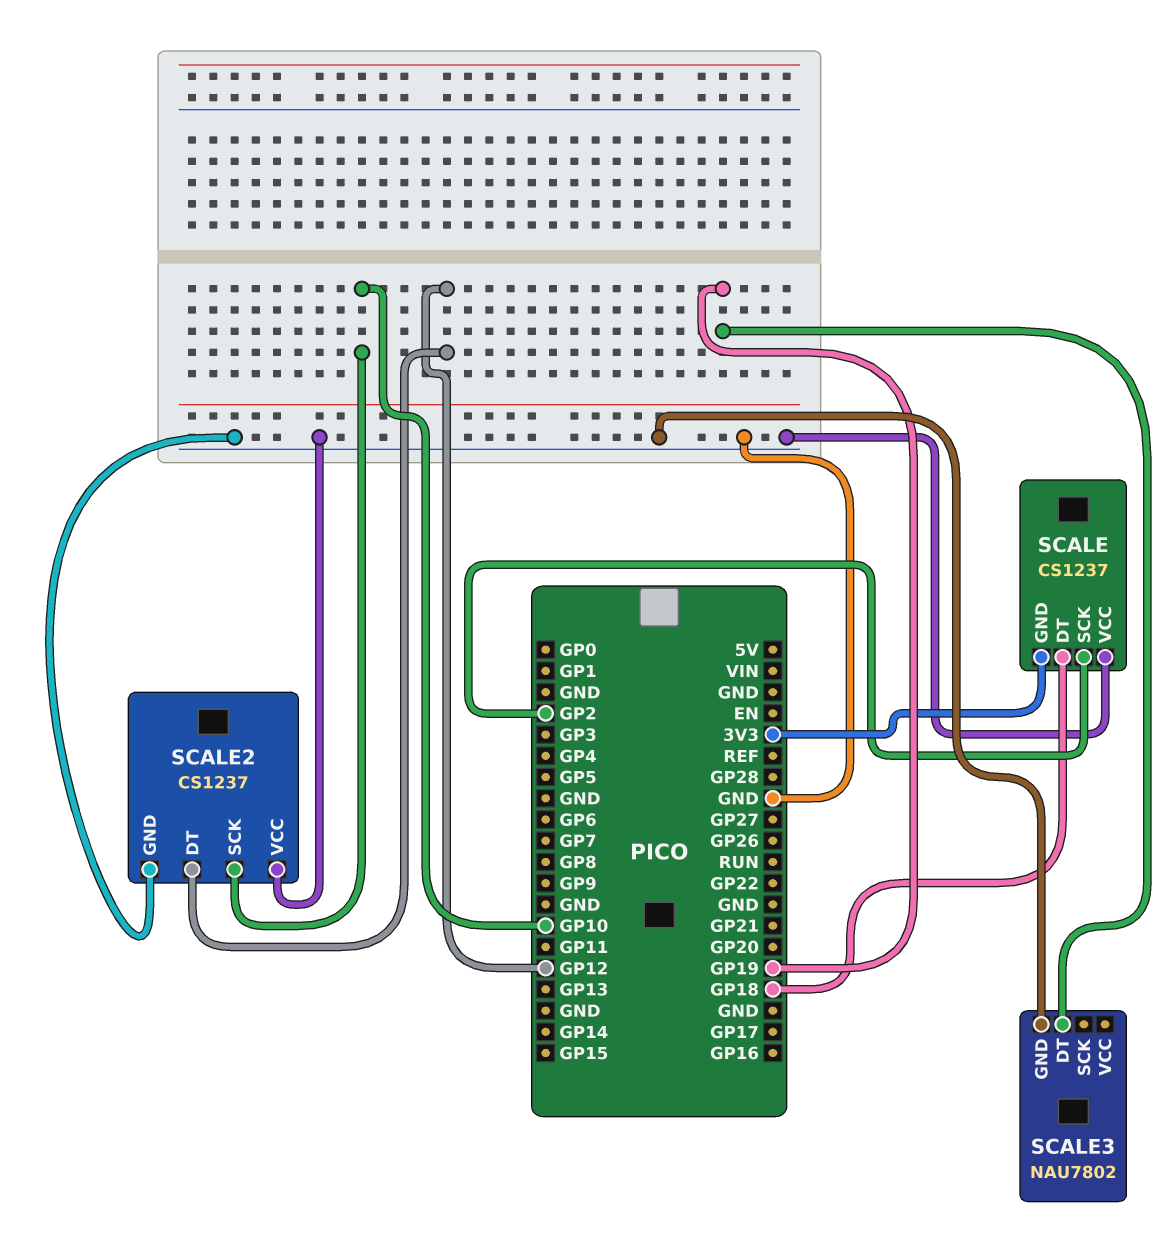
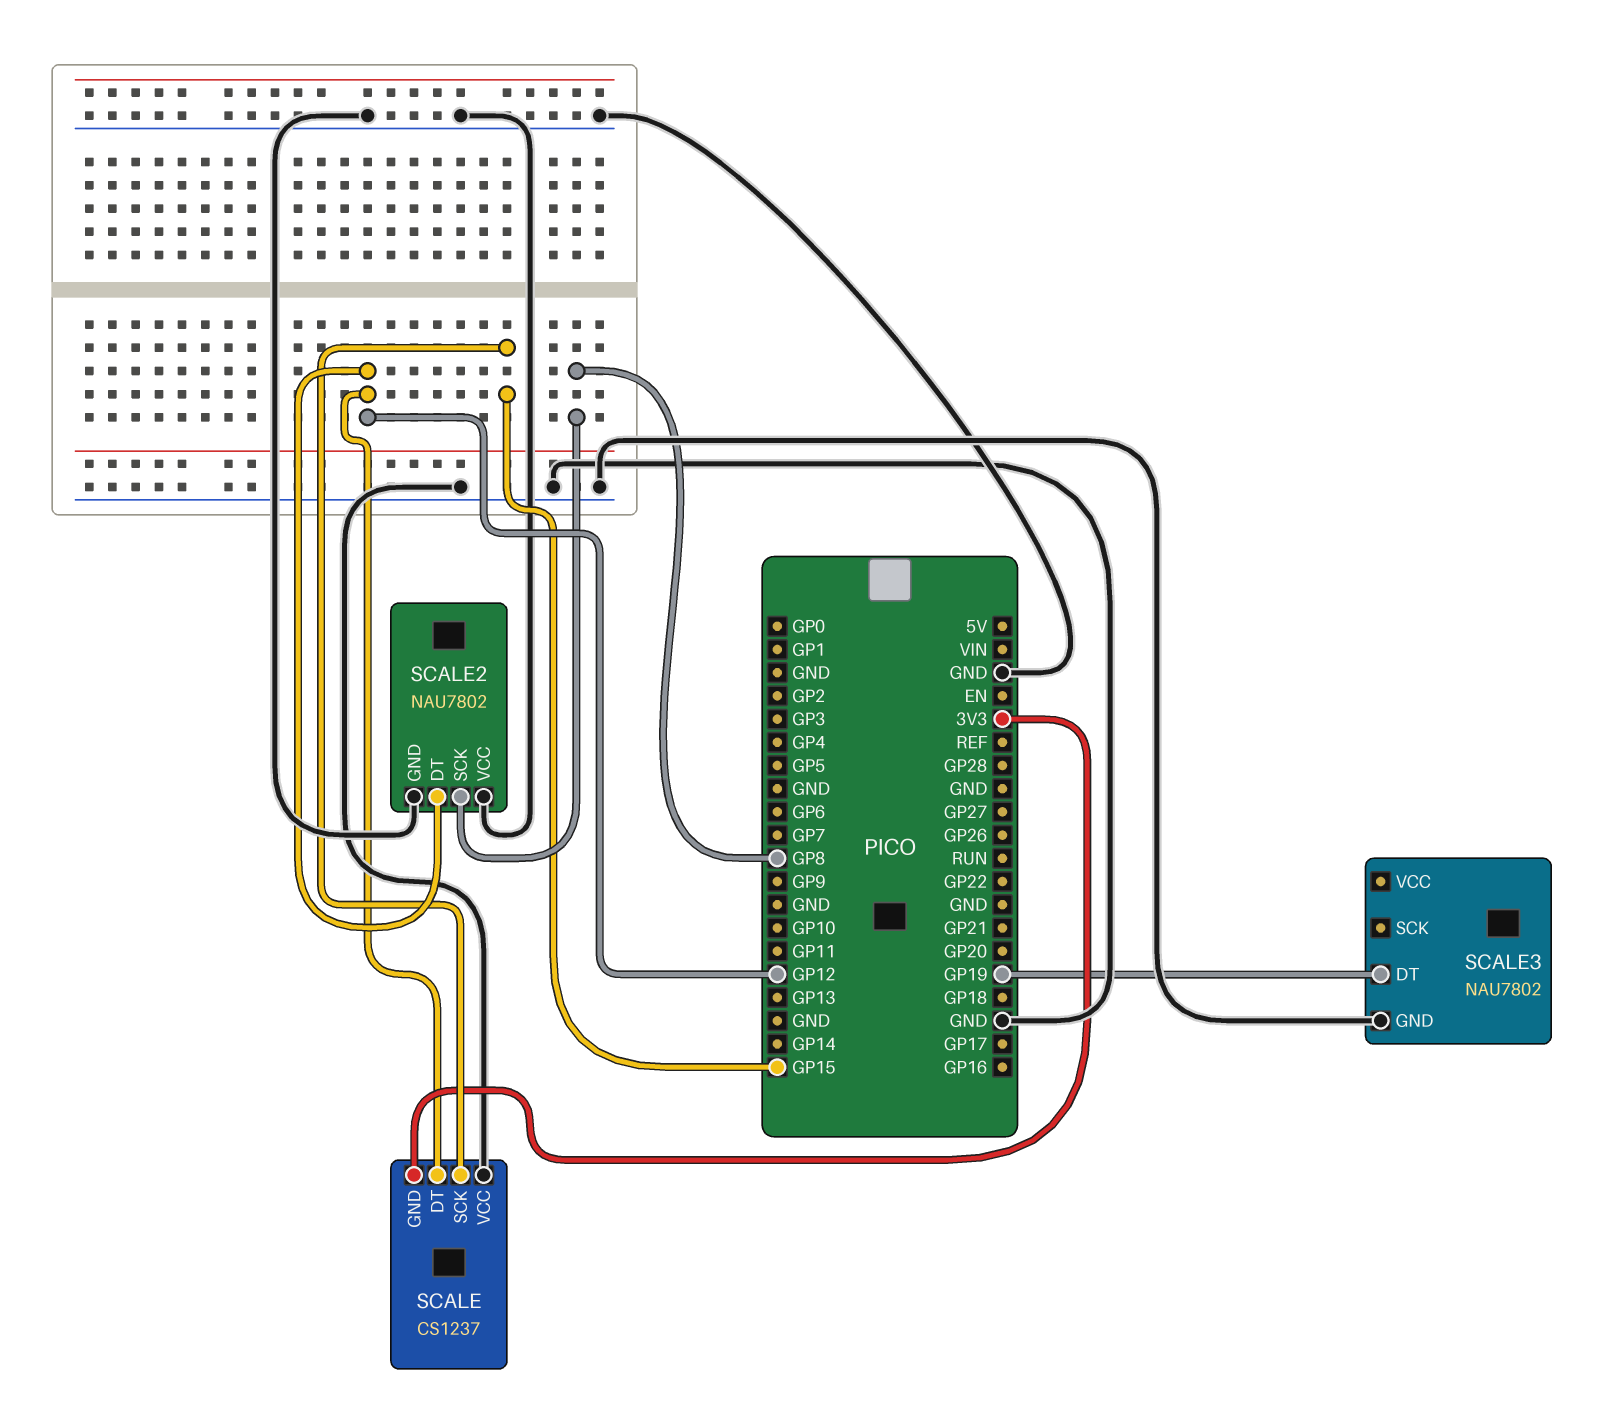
SCALE pin DT: GP18 -> GP12
SCALE pin SCK: GP2 -> GP15
SCALE2: CS1237 -> NAU7802
SCALE2 pin SCK: GP10 -> GP8

